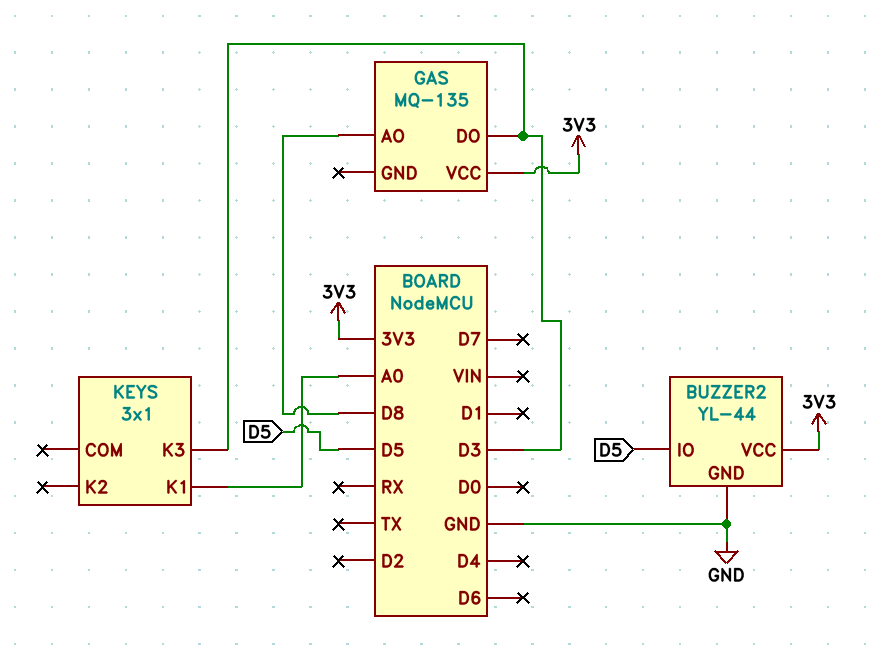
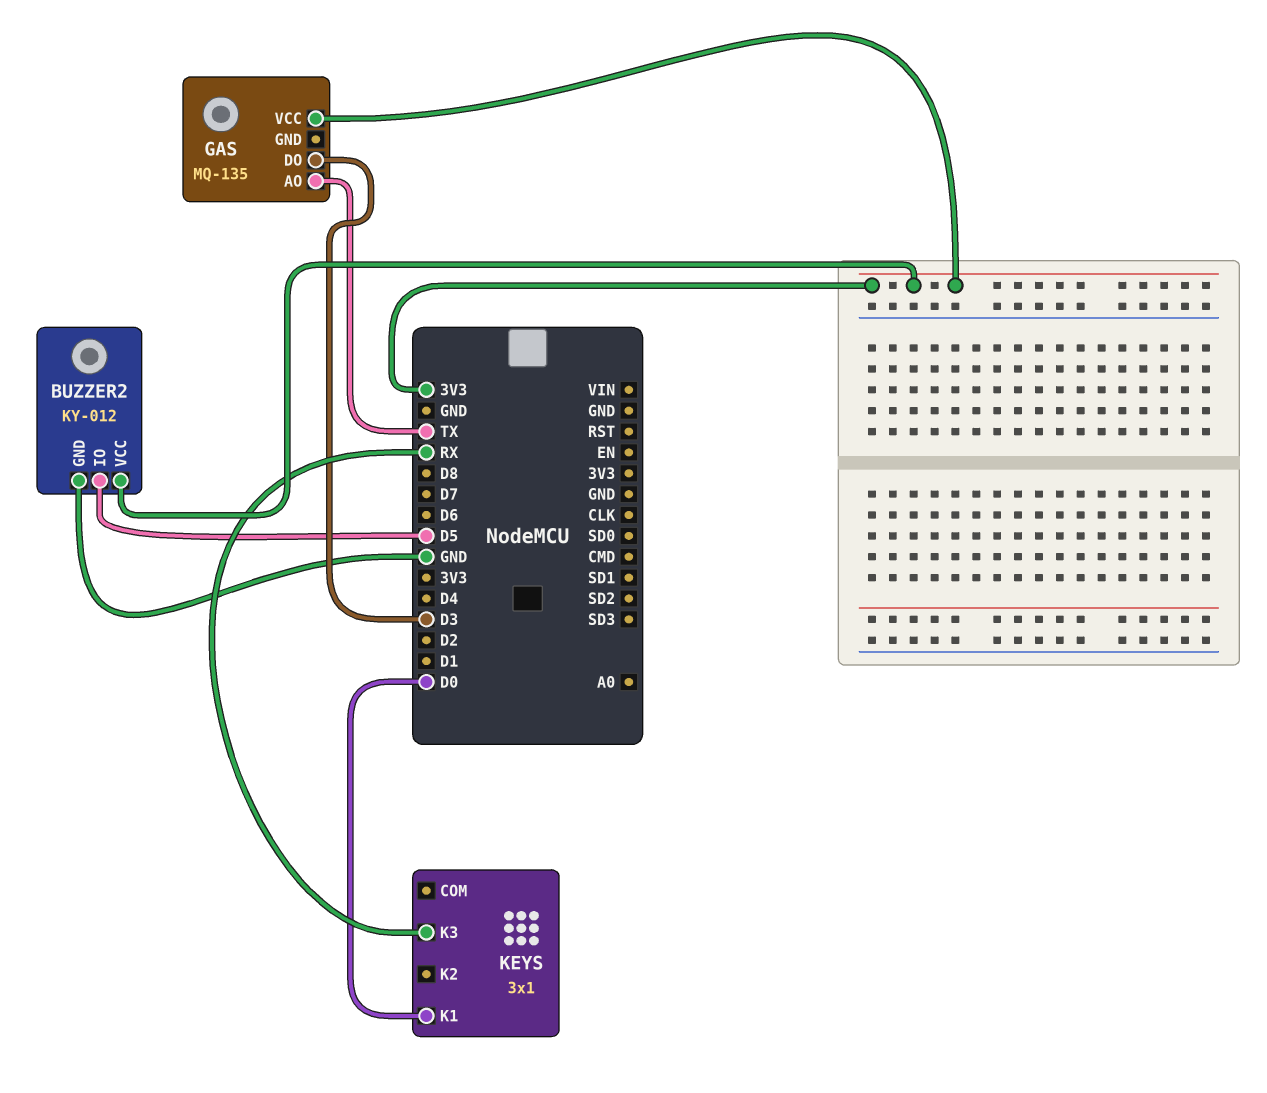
BUZZER2: YL-44 -> KY-012
GAS pin AO: D8 -> TX
KEYS pin K1: A0 -> D0
KEYS pin K3: D3 -> RX

